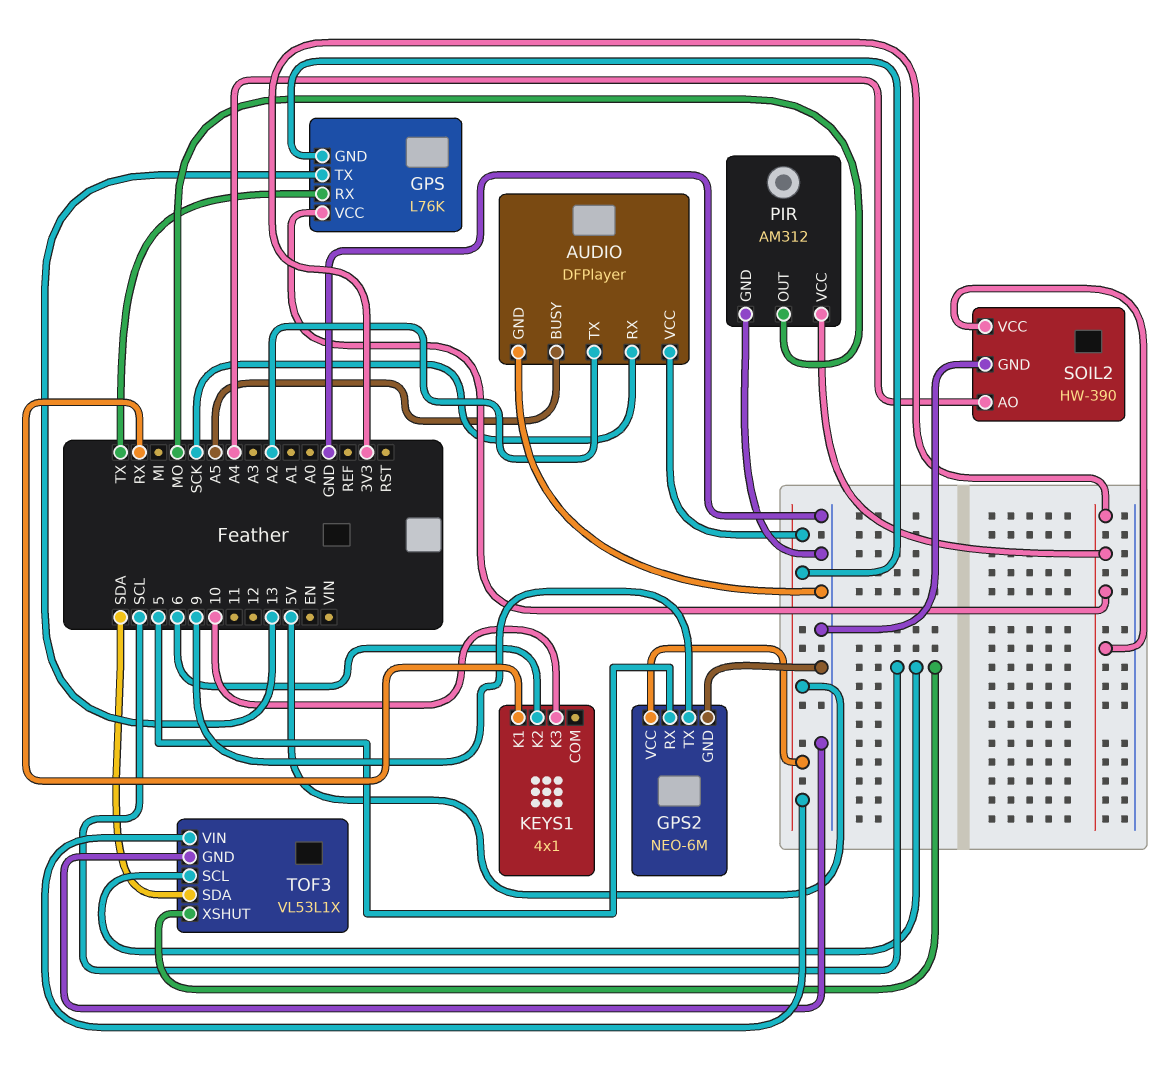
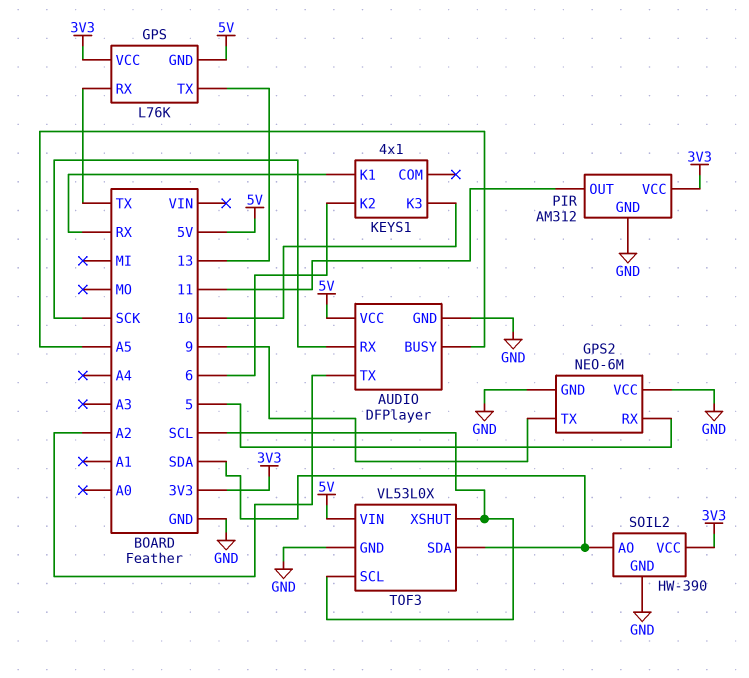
GPS2 pin VCC: 5V -> GND
PIR pin OUT: MO -> 11
SOIL2 pin AO: A4 -> SDA
TOF3: VL53L1X -> VL53L0X

